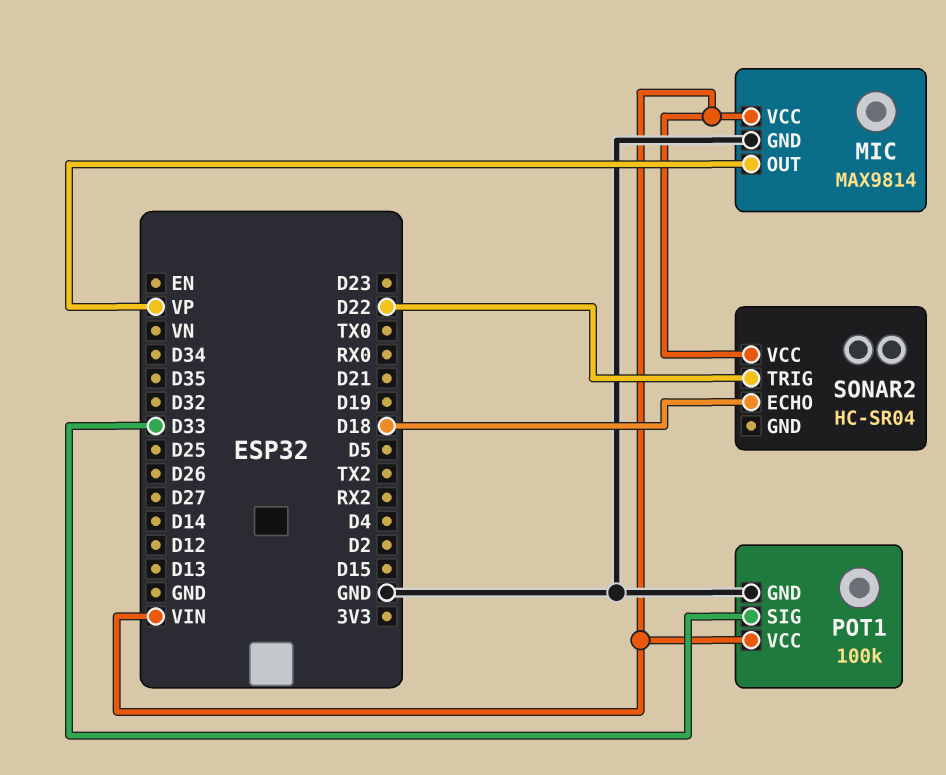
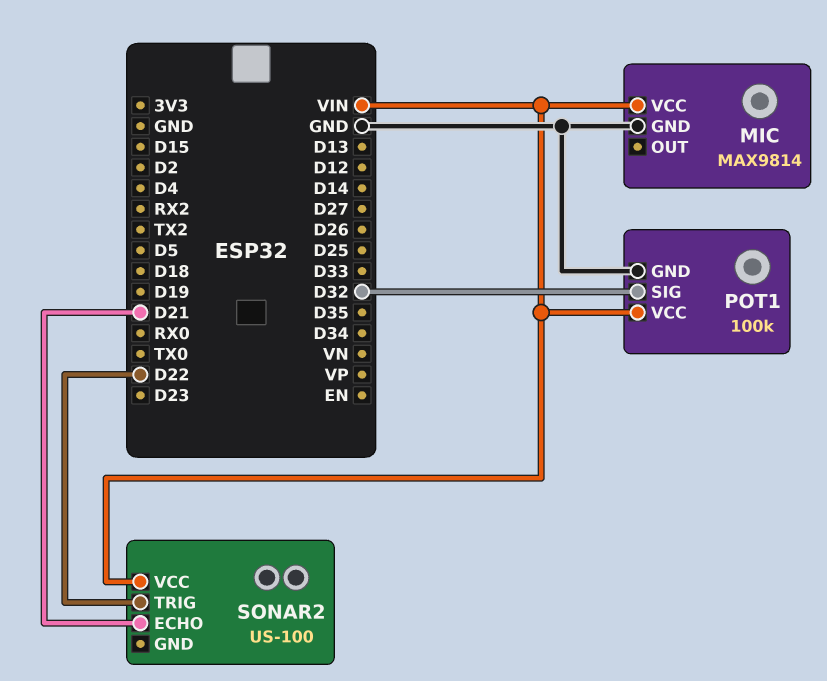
MIC pin OUT: VP -> none
POT1 pin SIG: D33 -> D32
SONAR2: HC-SR04 -> US-100
SONAR2 pin ECHO: D18 -> D21

